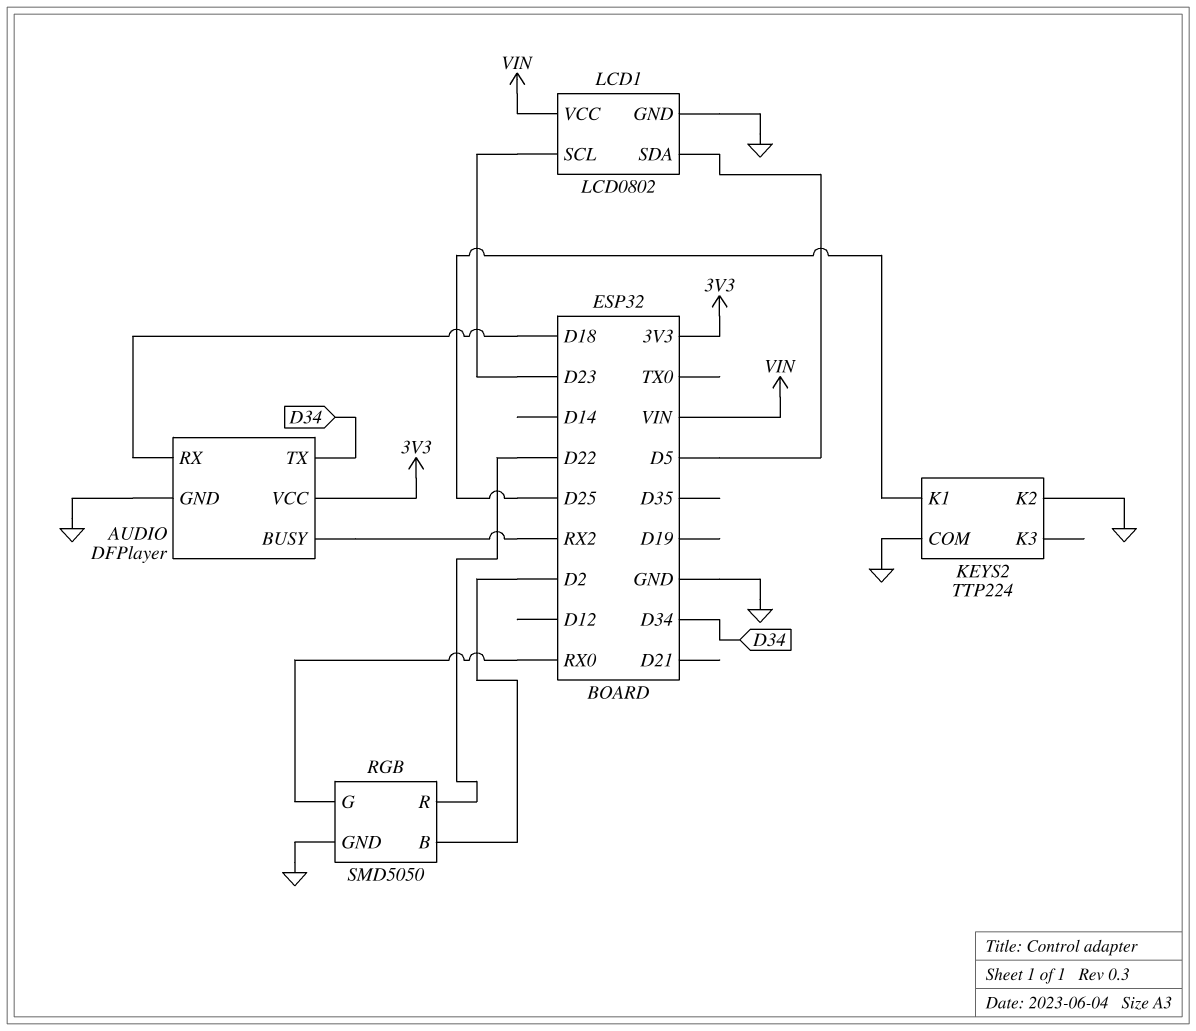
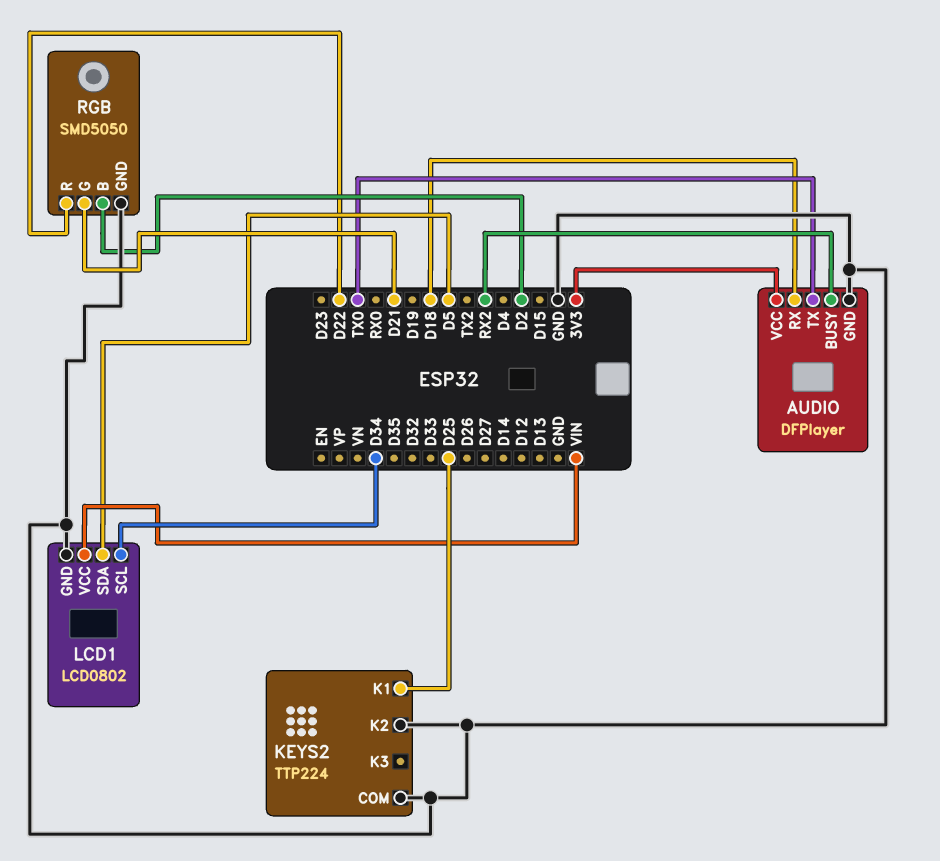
AUDIO pin TX: D34 -> TX0
LCD1 pin SCL: D23 -> D34
RGB pin G: RX0 -> D21

